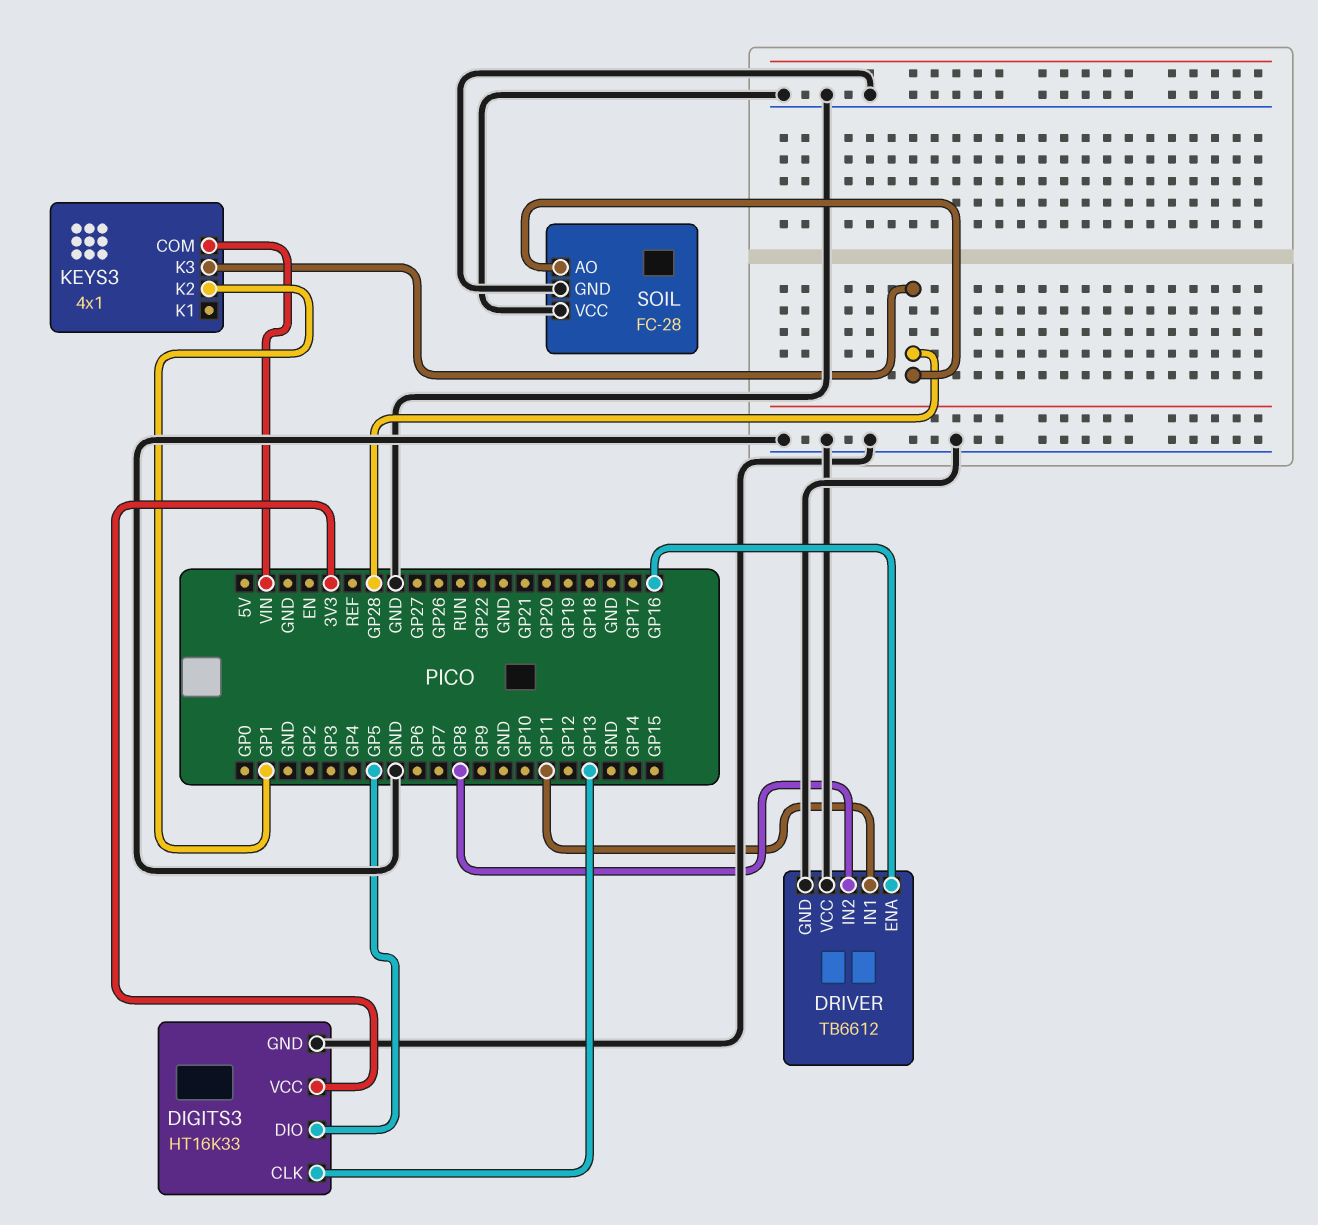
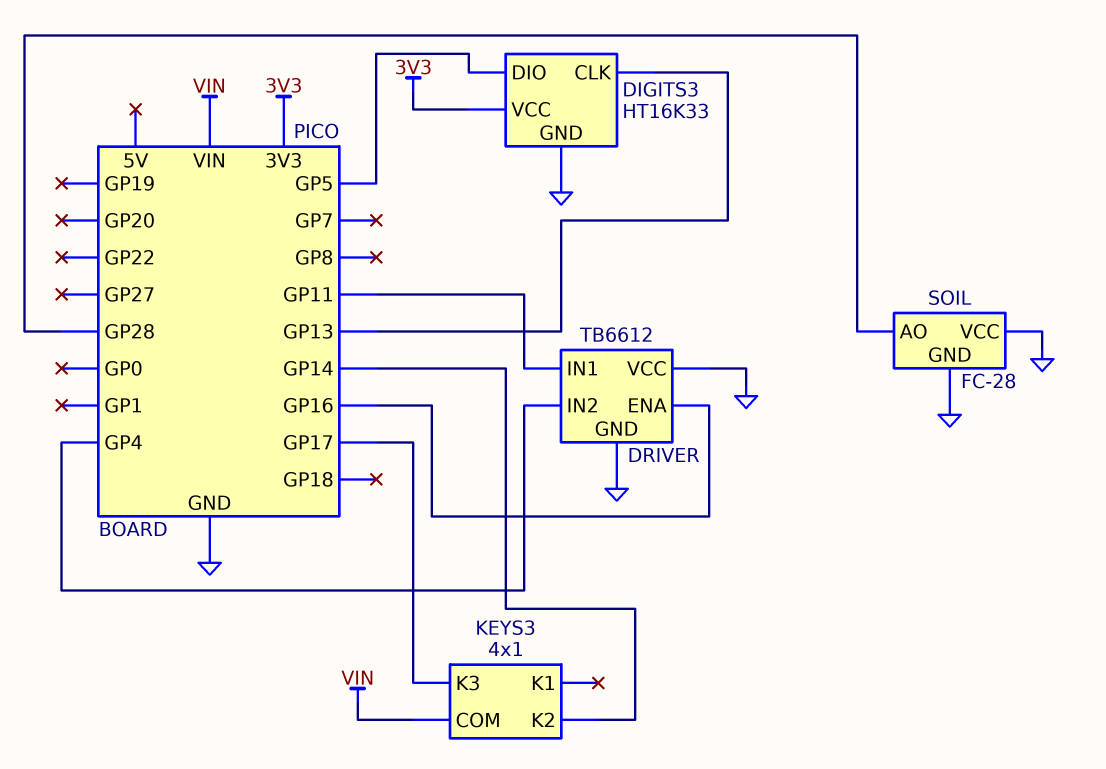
DRIVER pin IN2: GP8 -> GP4
KEYS3 pin K2: GP1 -> GP14
KEYS3 pin K3: GP28 -> GP17

